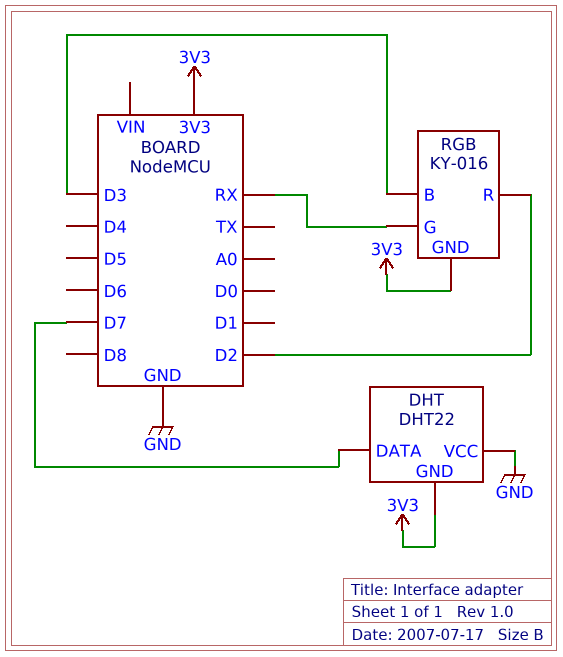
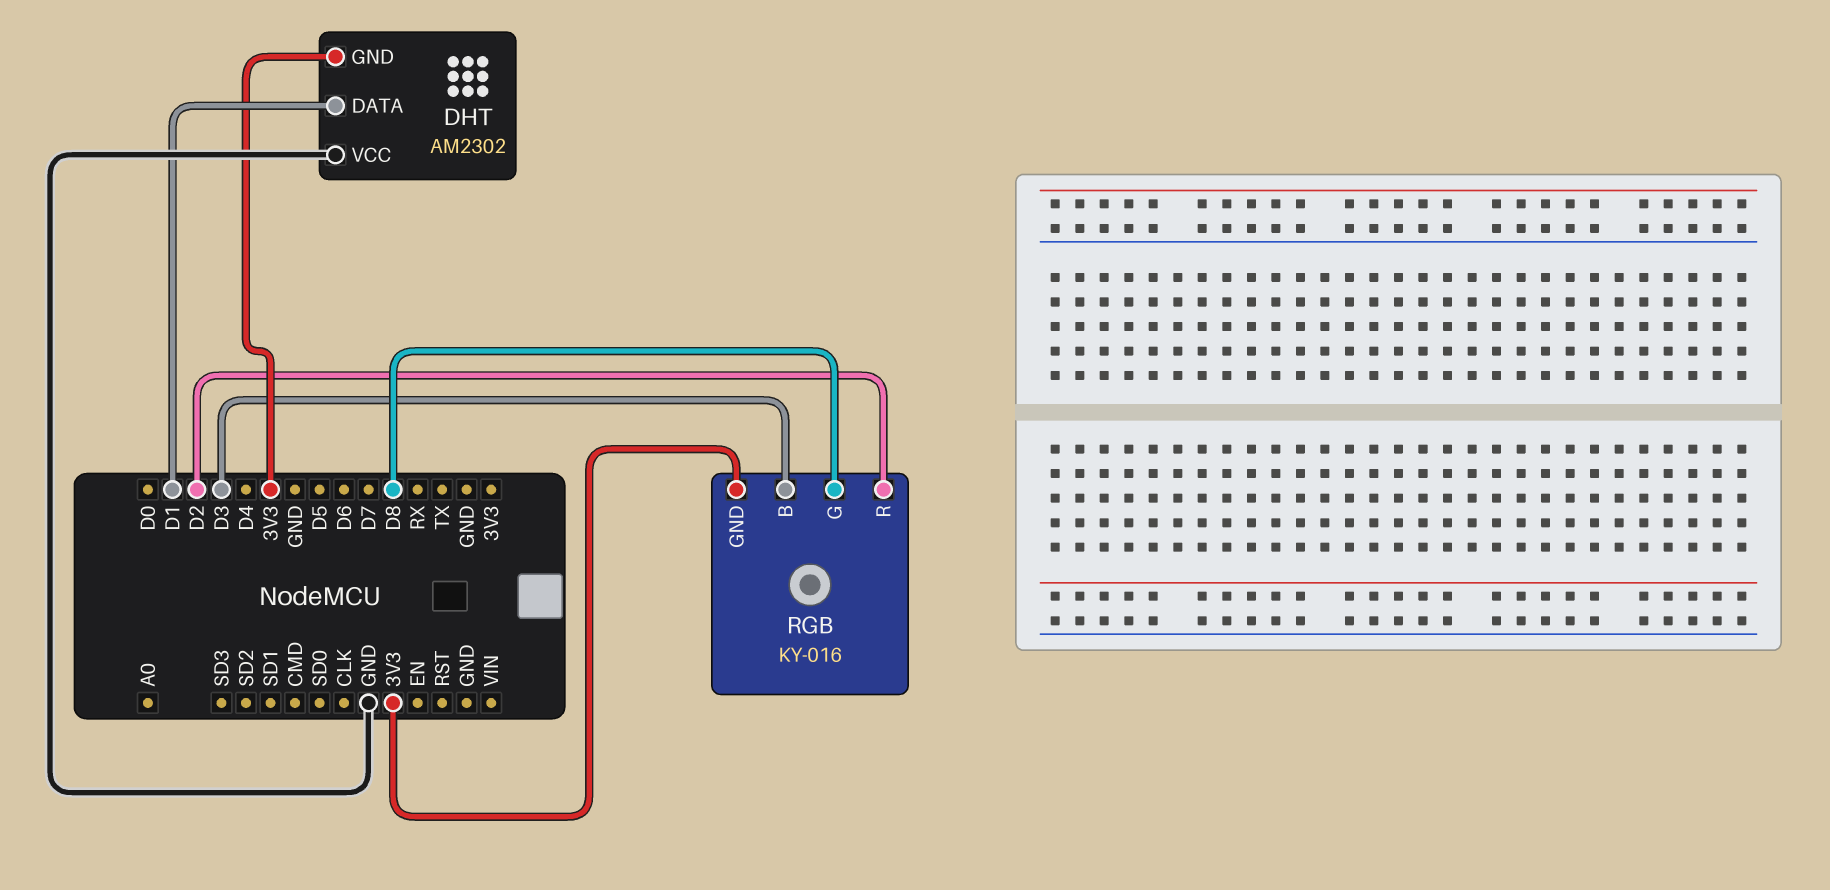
DHT: DHT22 -> AM2302
DHT pin DATA: D7 -> D1
RGB pin G: RX -> D8

